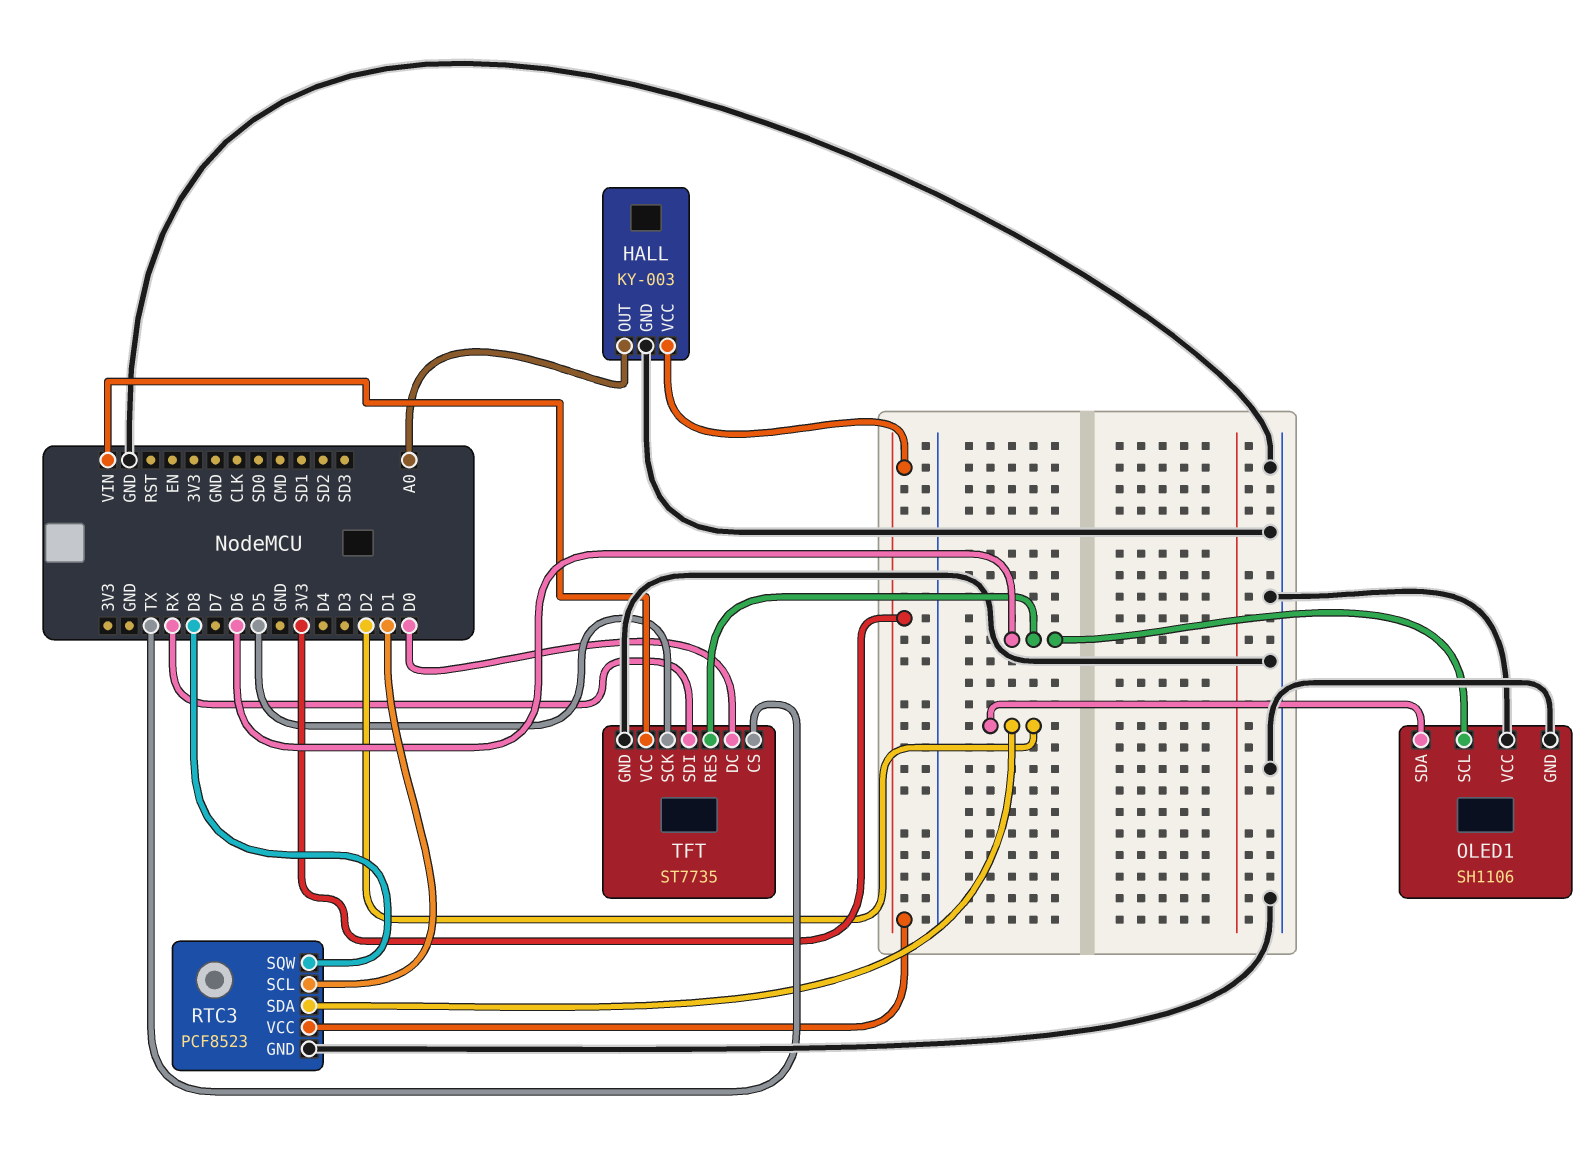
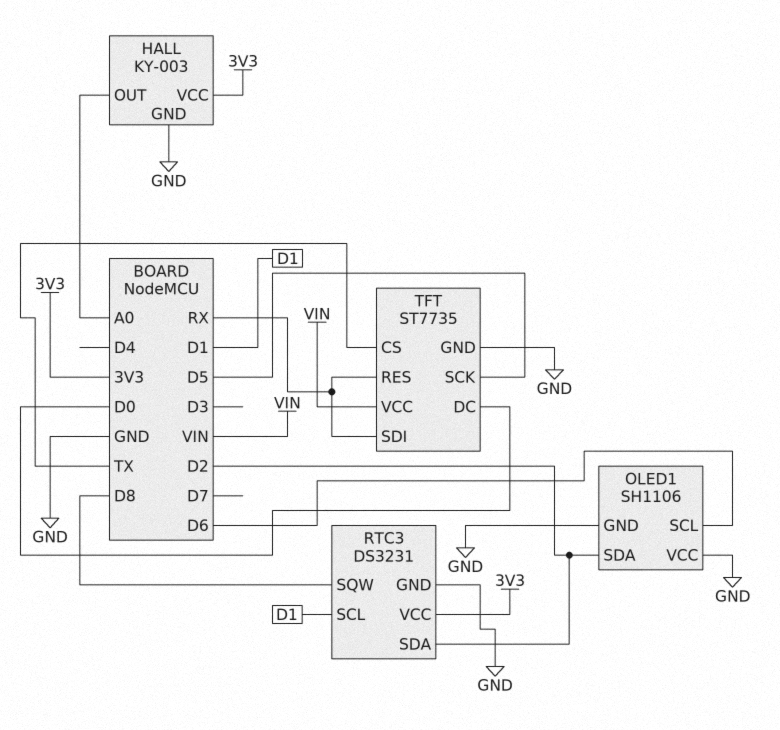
RTC3: PCF8523 -> DS3231
TFT pin RES: D6 -> RX

